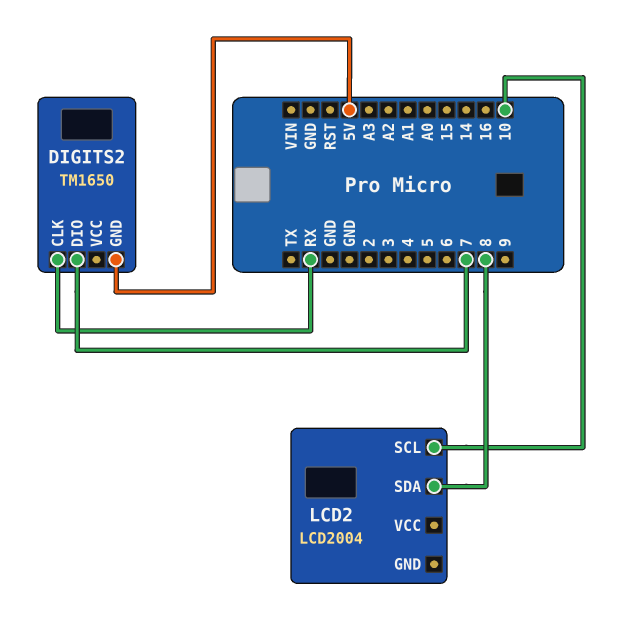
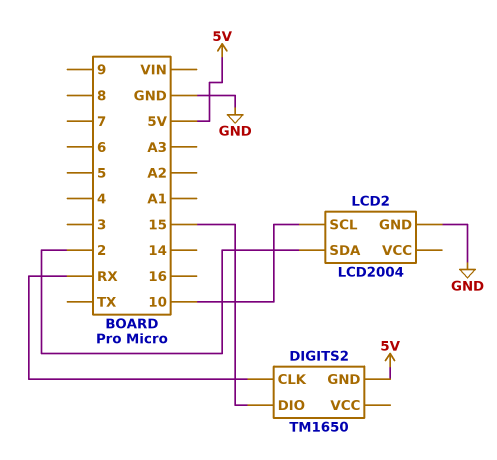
DIGITS2 pin DIO: 7 -> 15
LCD2 pin GND: none -> GND
LCD2 pin SDA: 8 -> 2

